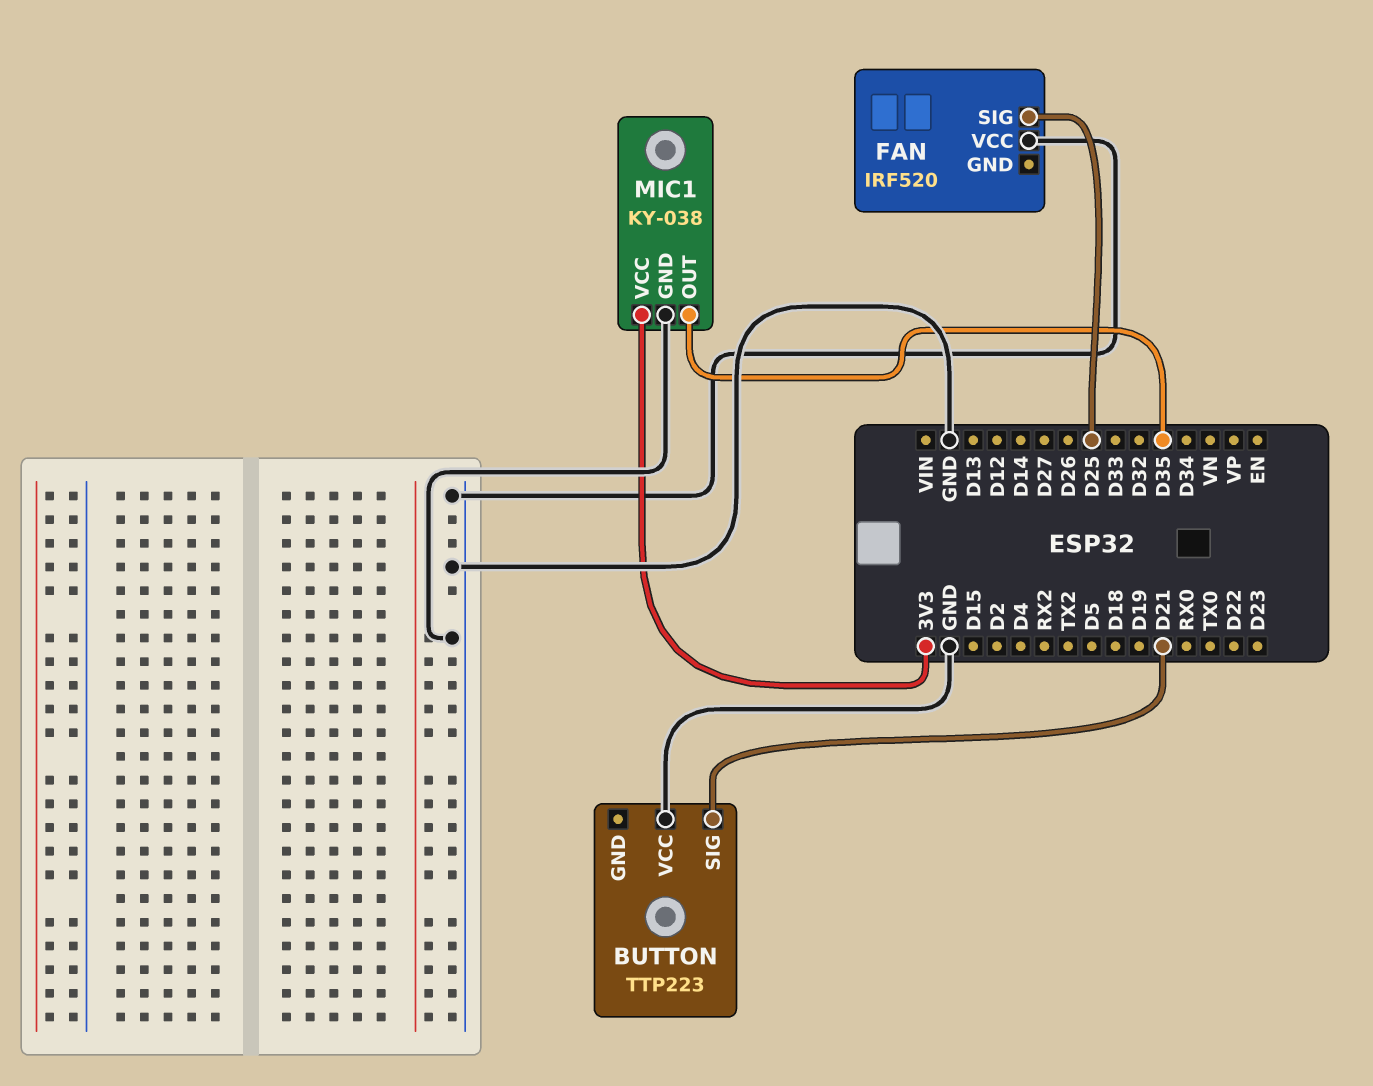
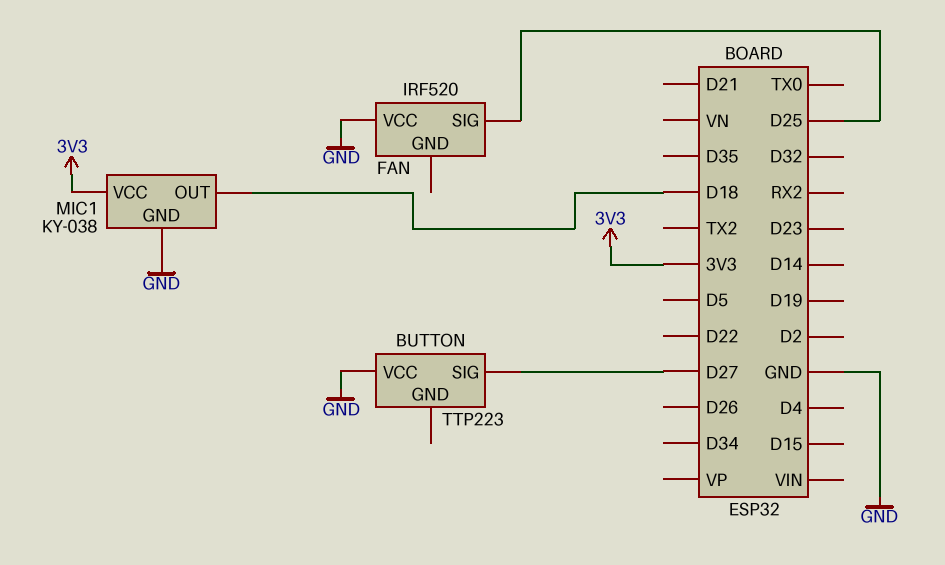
BUTTON pin SIG: D21 -> D27
MIC1 pin OUT: D35 -> D18

